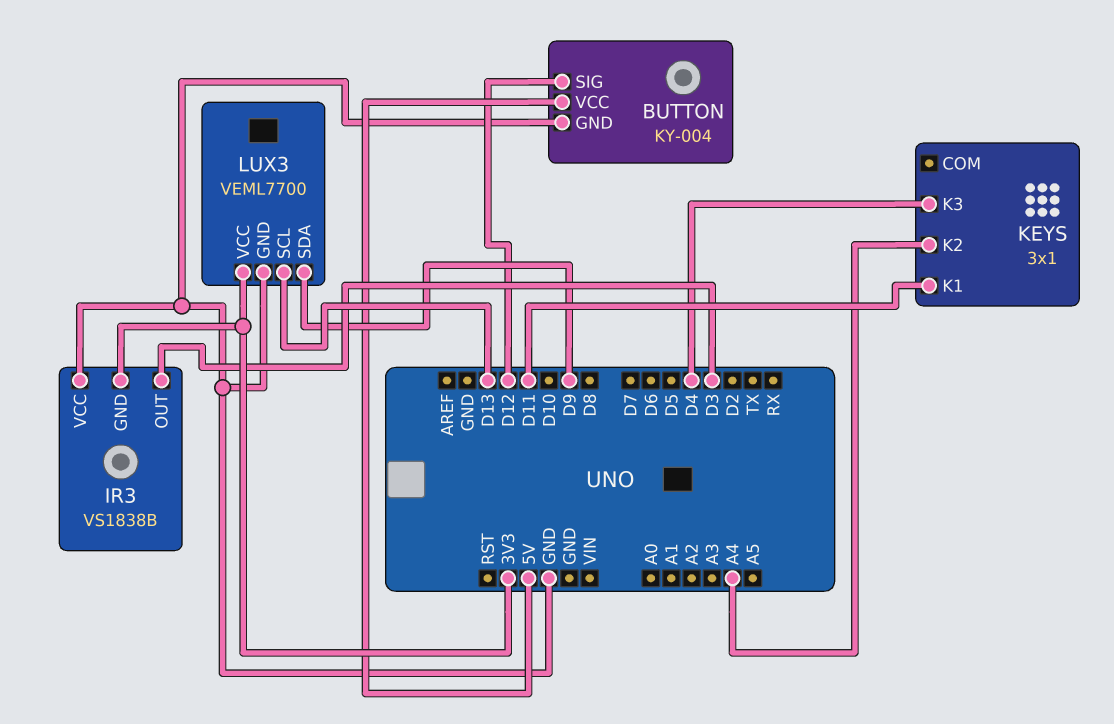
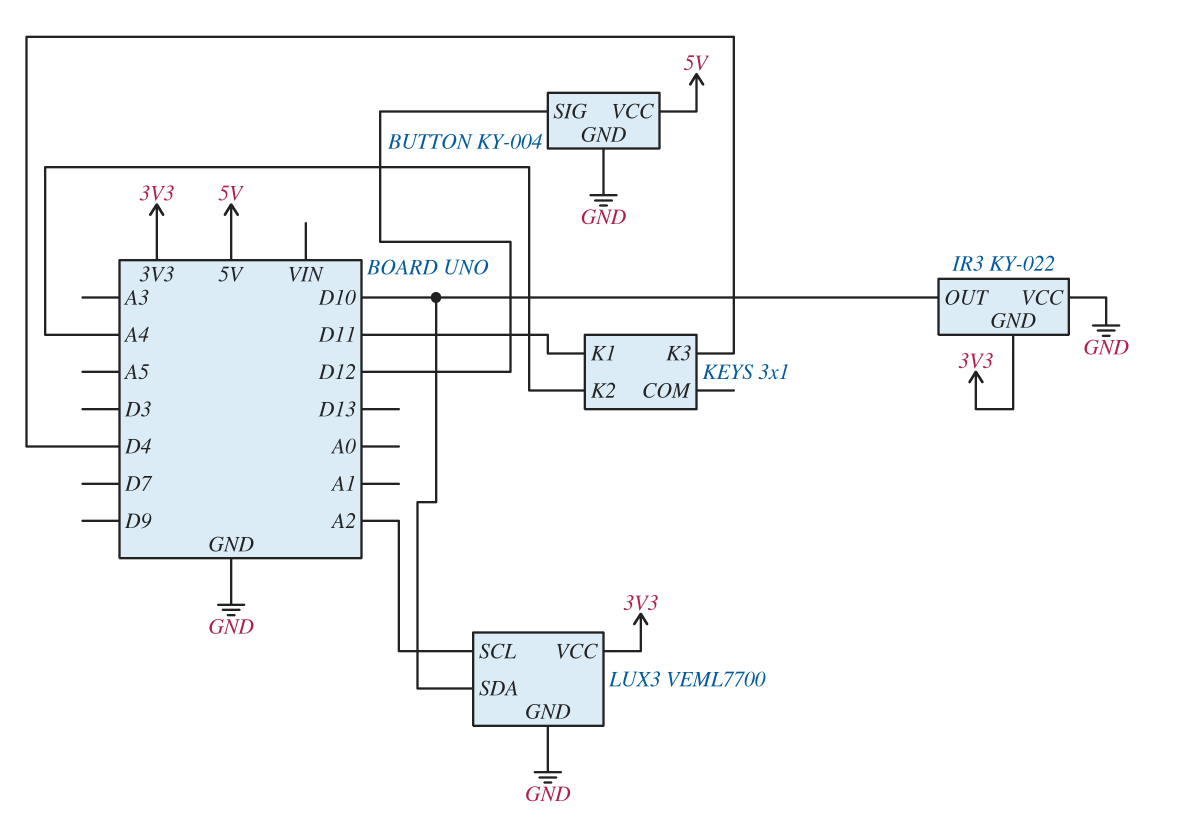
IR3: VS1838B -> KY-022
IR3 pin OUT: D3 -> D10
LUX3 pin SCL: D13 -> A2
LUX3 pin SDA: D9 -> D10

